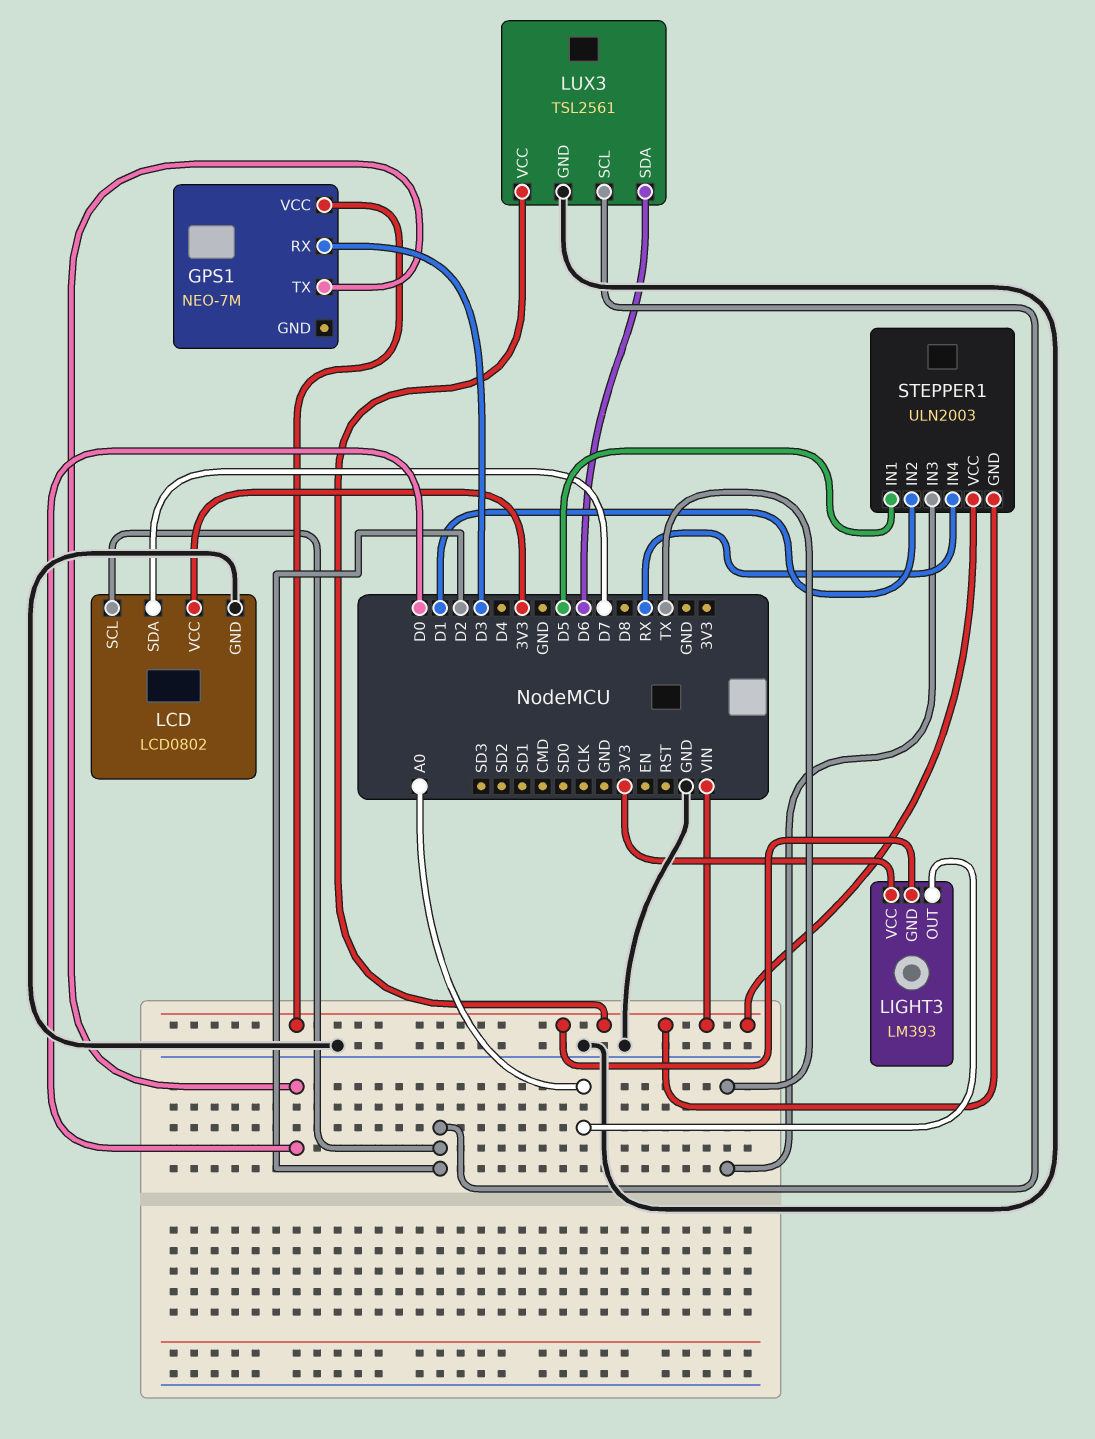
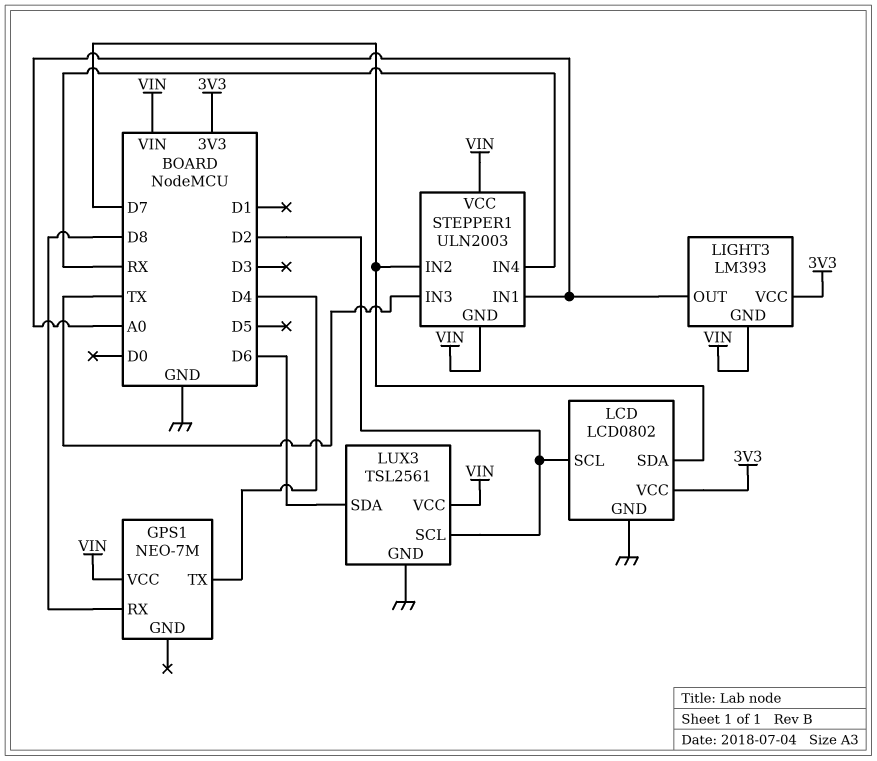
GPS1 pin RX: D3 -> D8
GPS1 pin TX: D0 -> D4
STEPPER1 pin IN1: D5 -> A0
STEPPER1 pin IN2: D1 -> D7

